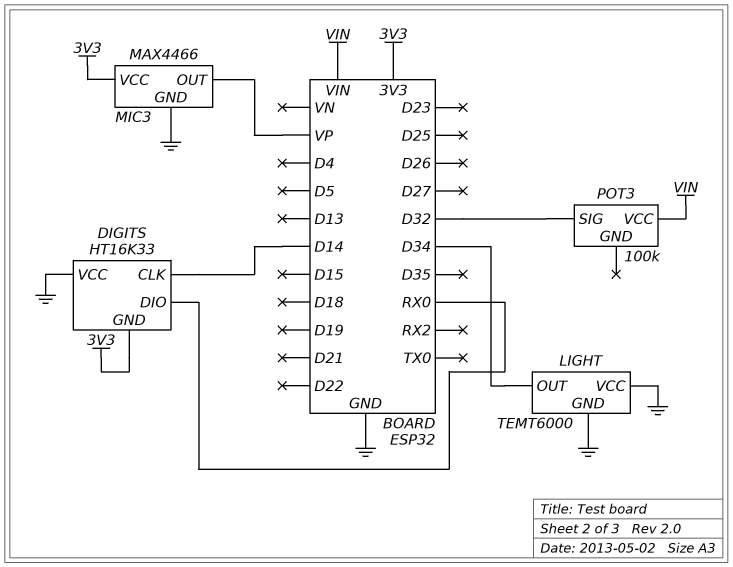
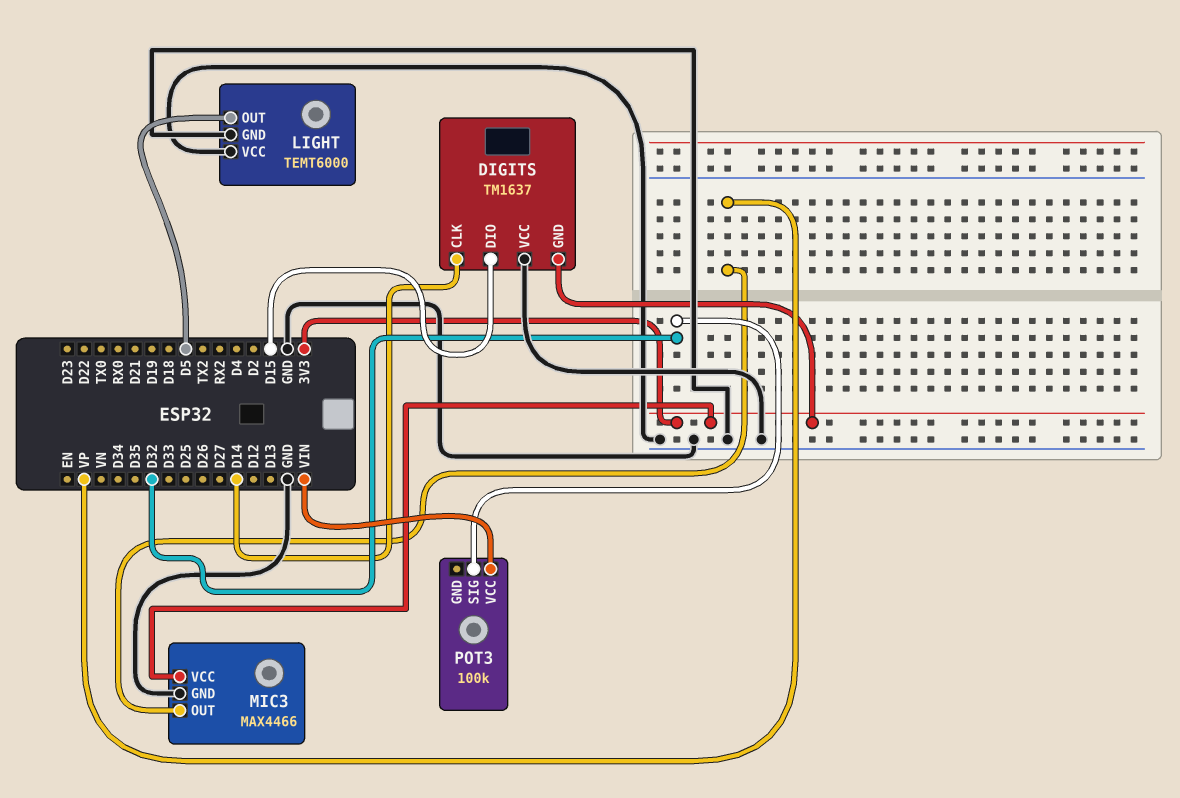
DIGITS: HT16K33 -> TM1637
DIGITS pin DIO: RX0 -> D15
LIGHT pin OUT: D34 -> D5

